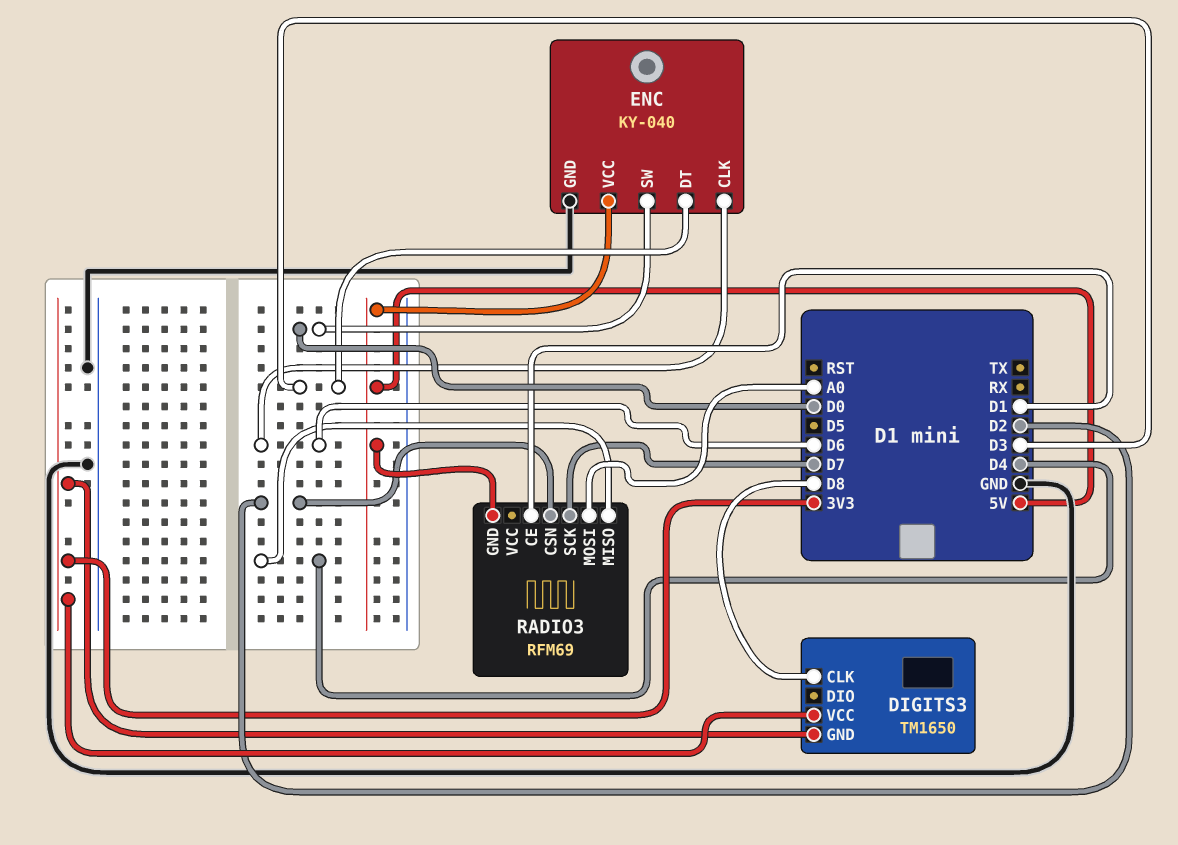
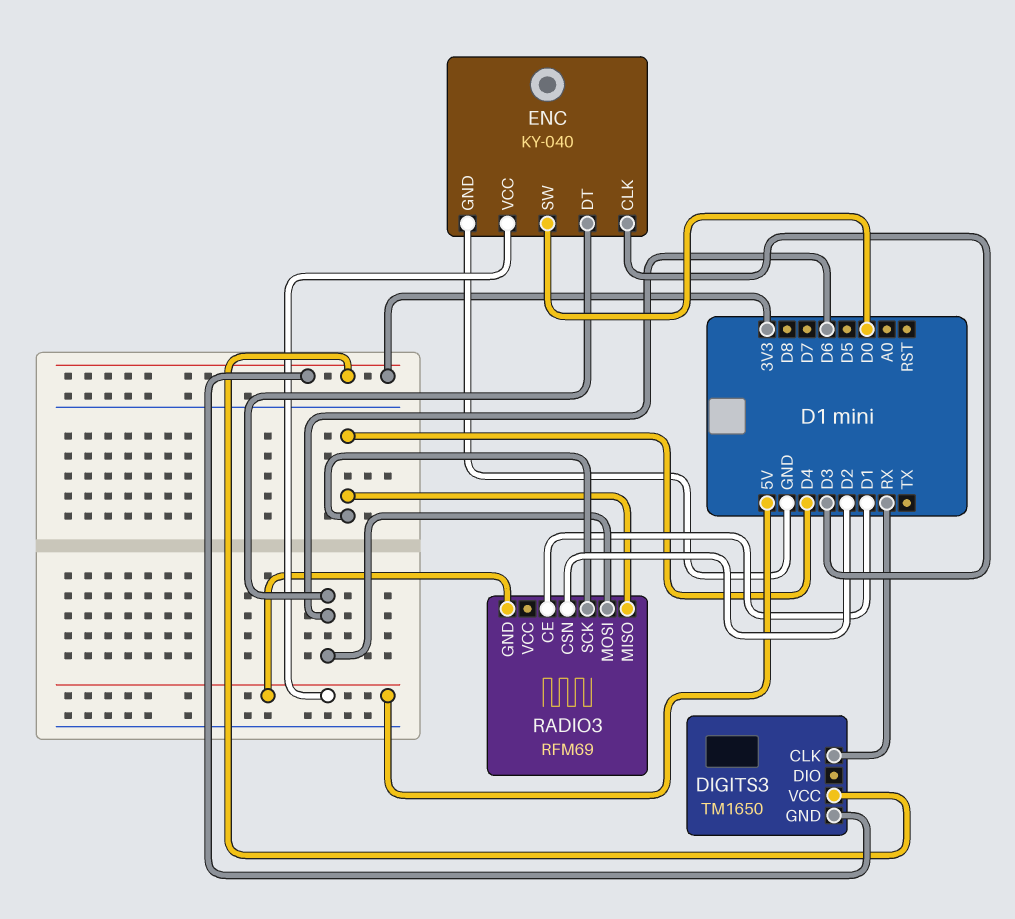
DIGITS3 pin CLK: D8 -> RX
ENC pin CLK: D6 -> D3
ENC pin DT: D3 -> D6
RADIO3 pin MOSI: A0 -> D6
RADIO3 pin SCK: D7 -> D4

